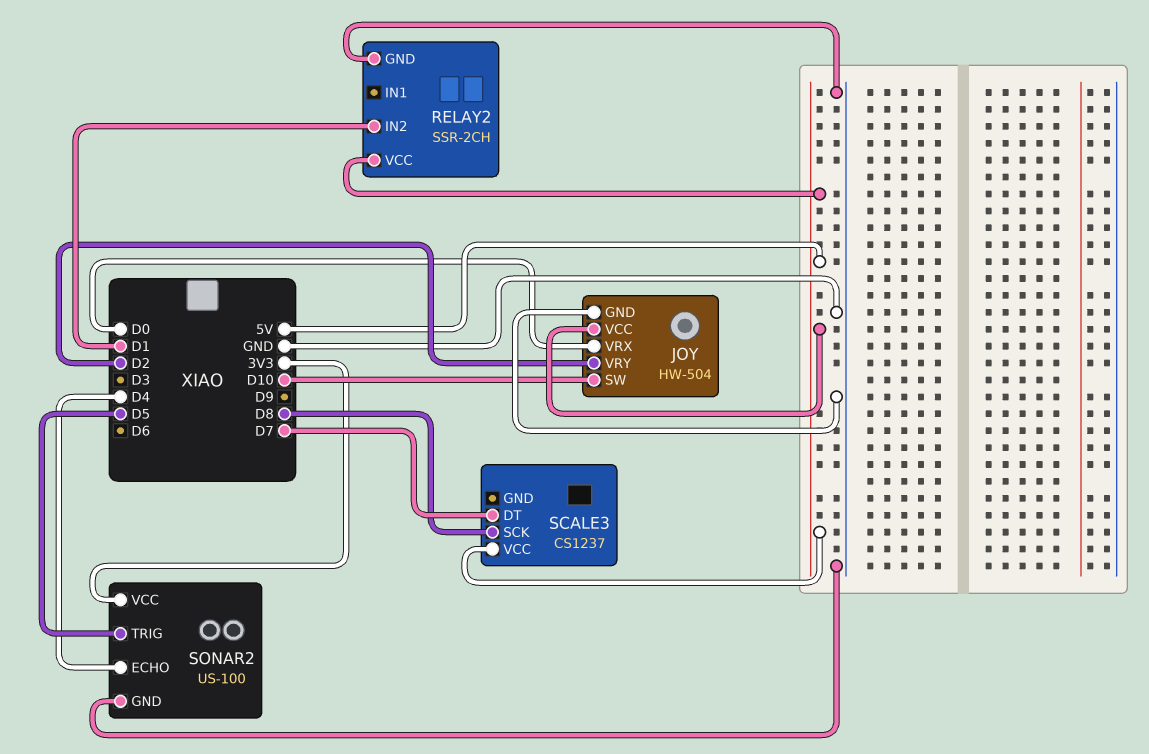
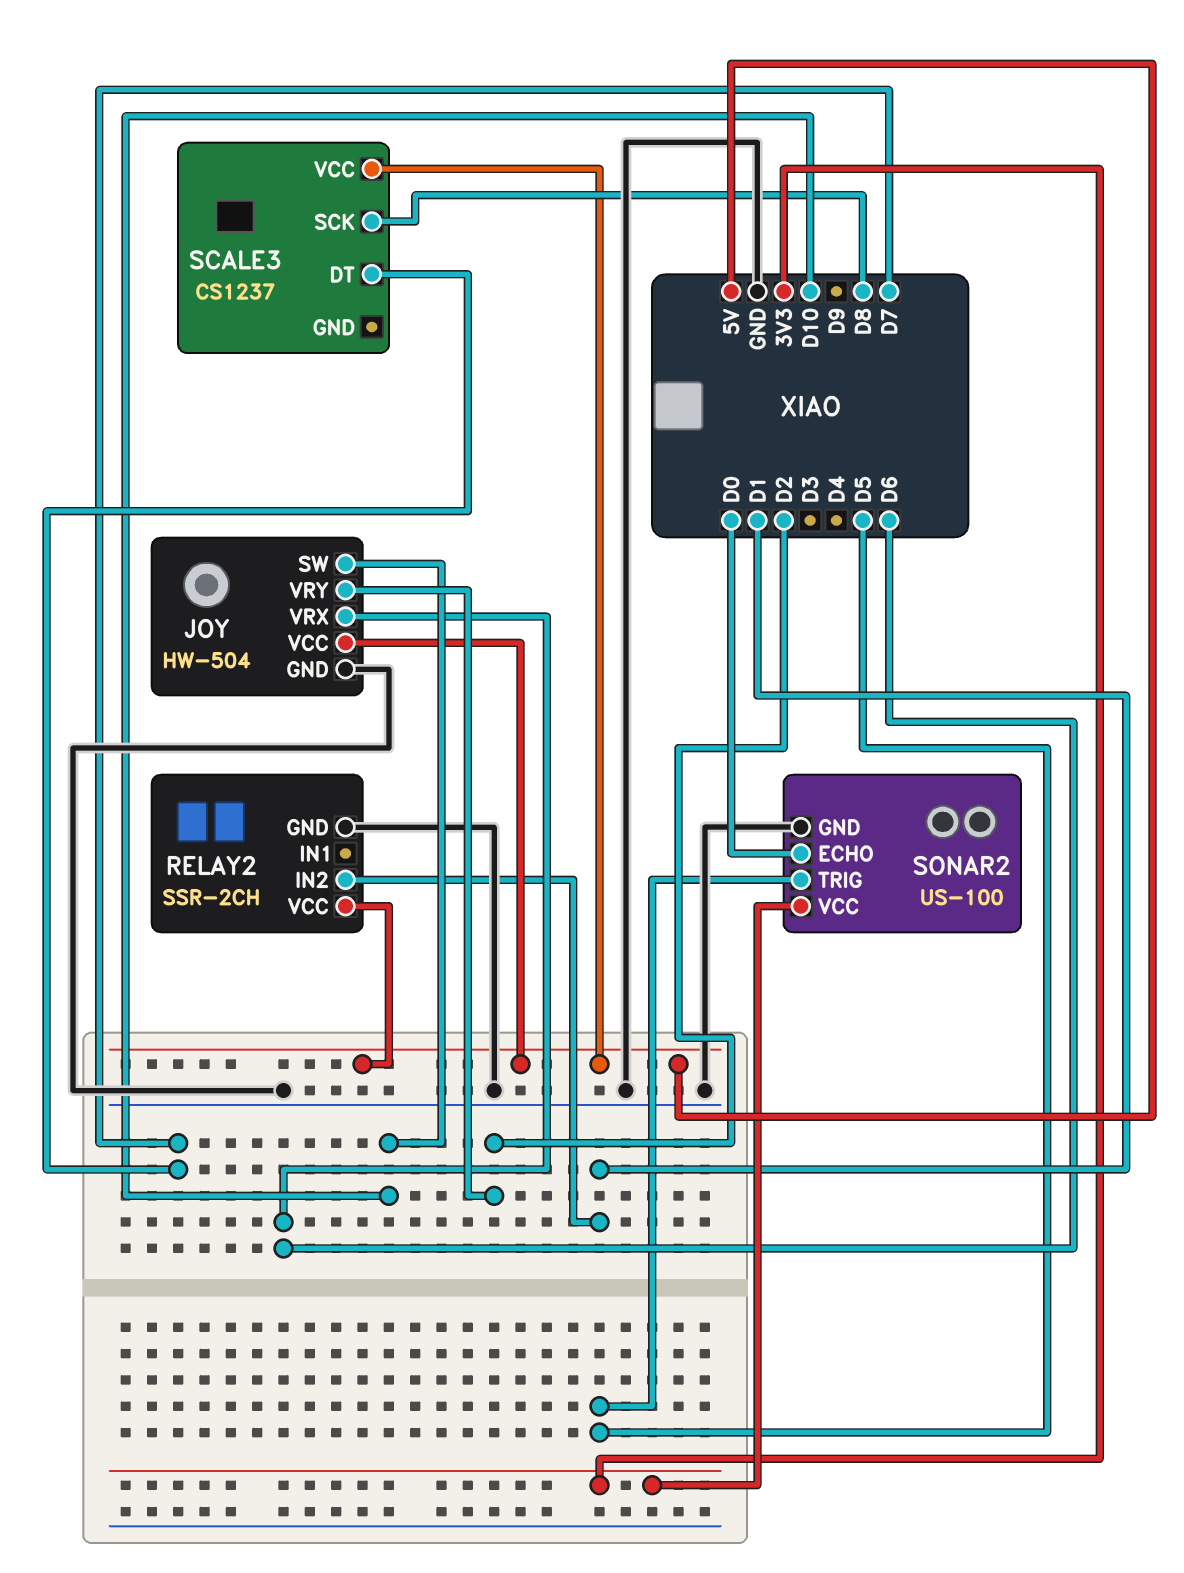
JOY pin VRX: D0 -> D6
SONAR2 pin ECHO: D4 -> D0

